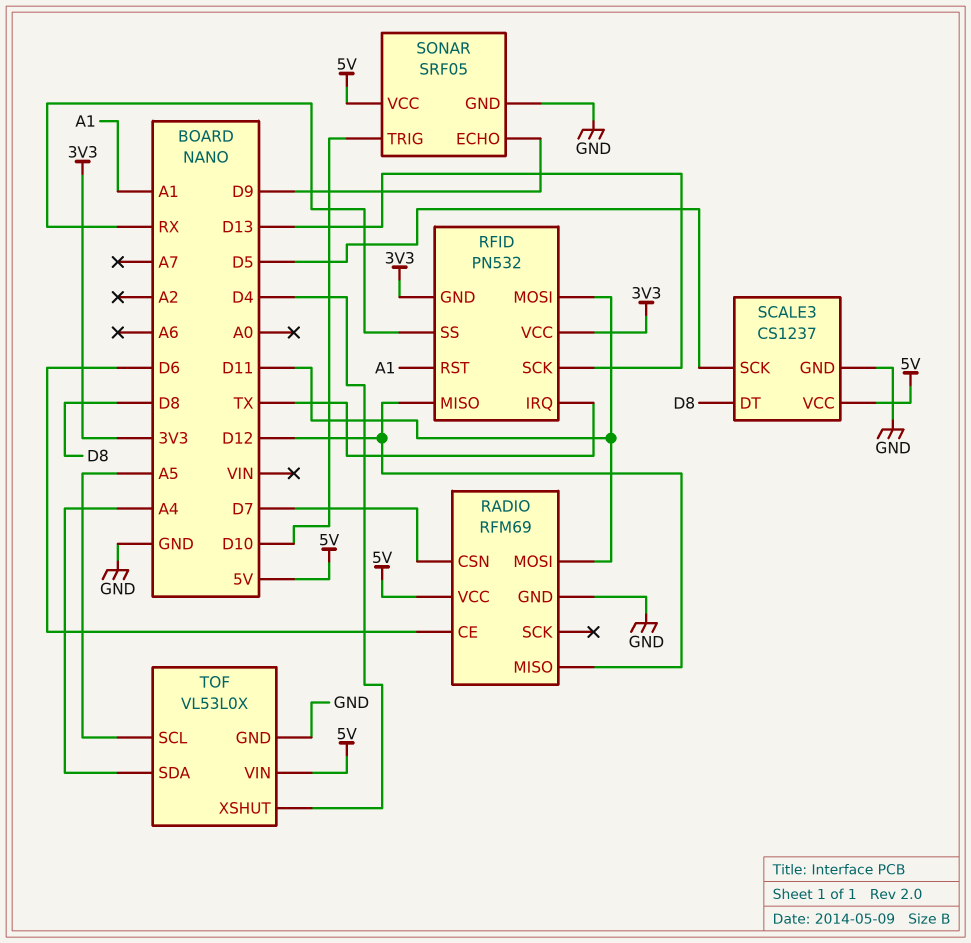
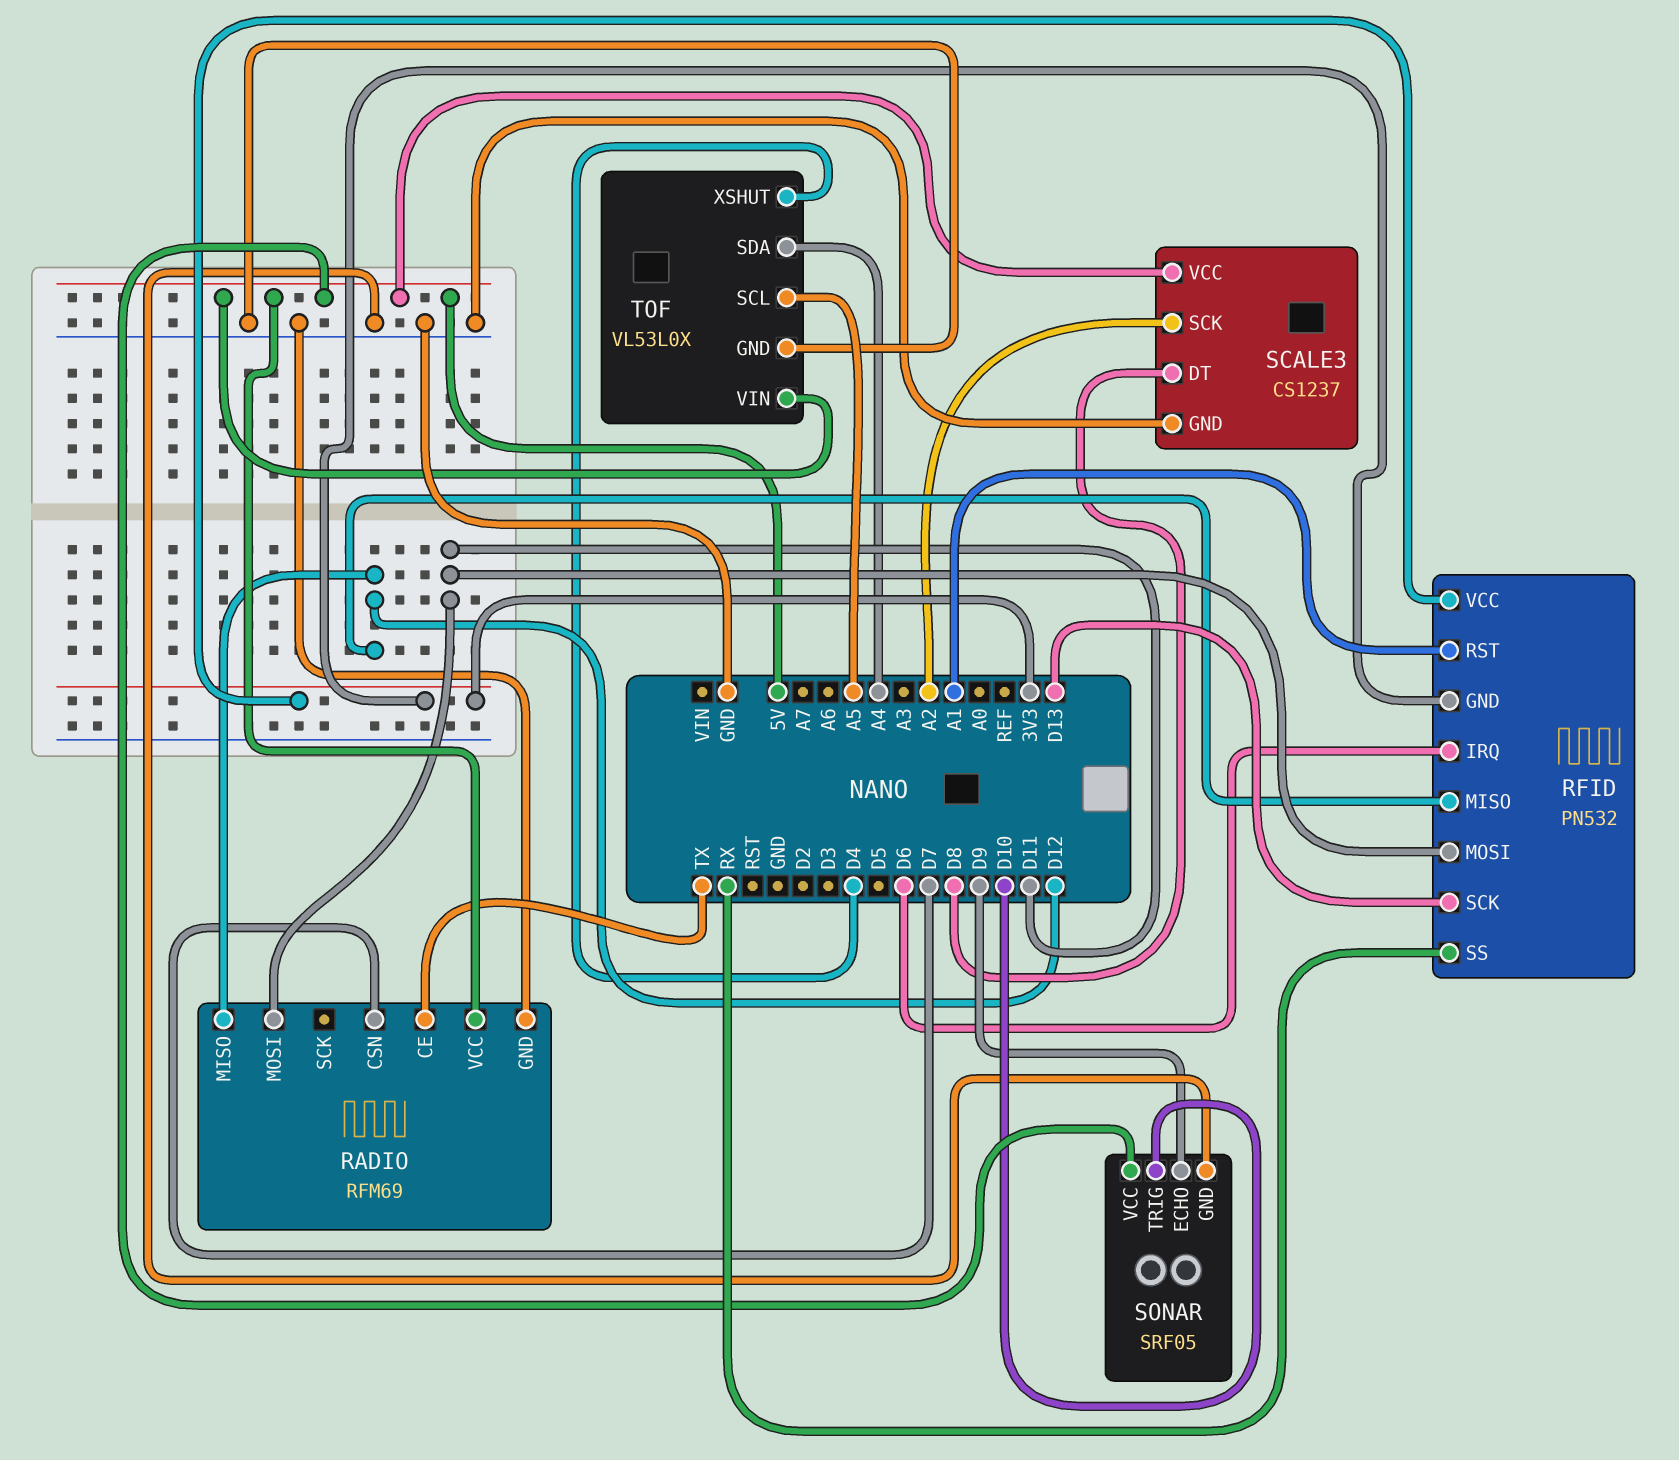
RADIO pin CE: D6 -> TX
RFID pin IRQ: TX -> D6
SCALE3 pin SCK: D5 -> A2

